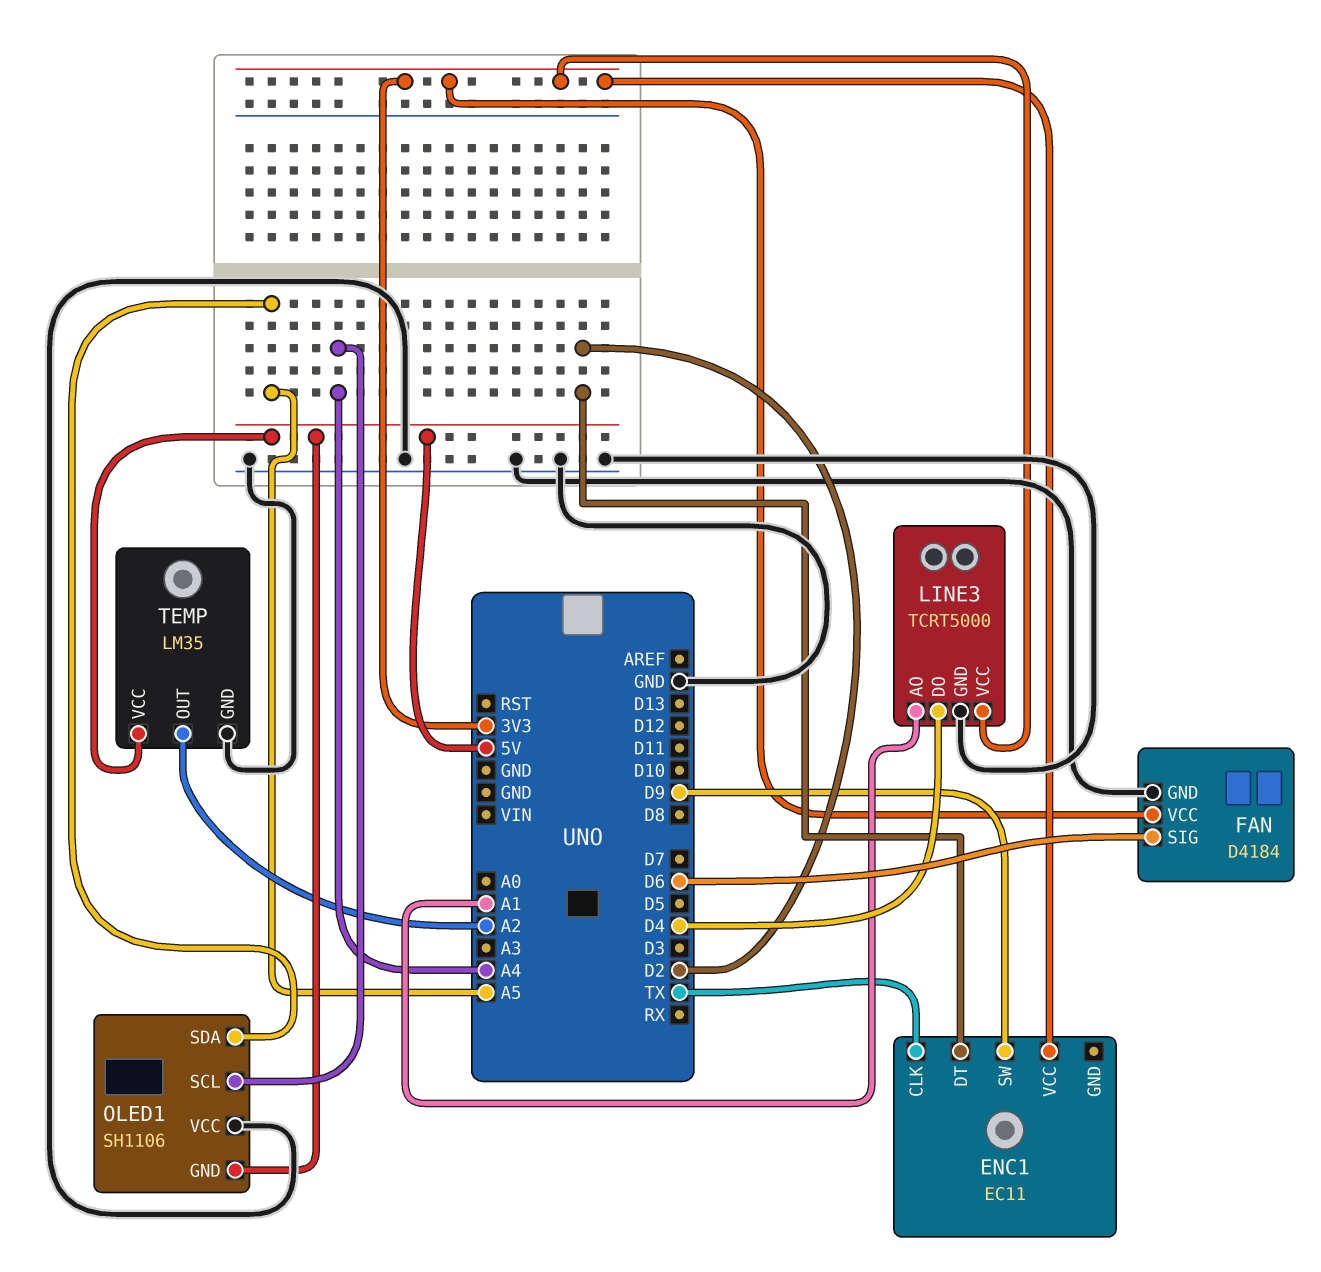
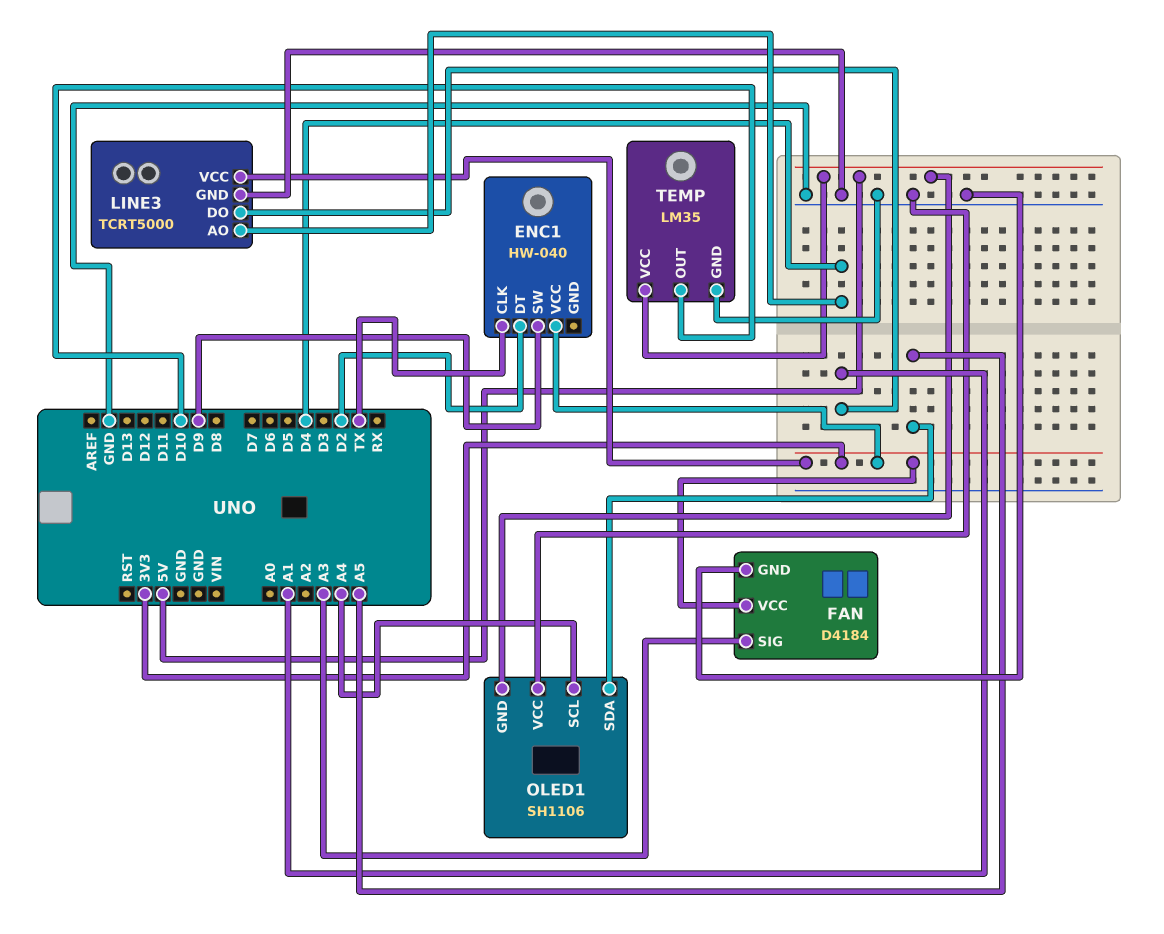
ENC1: EC11 -> HW-040
FAN pin SIG: D6 -> A3
LINE3 pin AO: A1 -> D4
LINE3 pin DO: D4 -> A1
TEMP pin OUT: A2 -> D10

